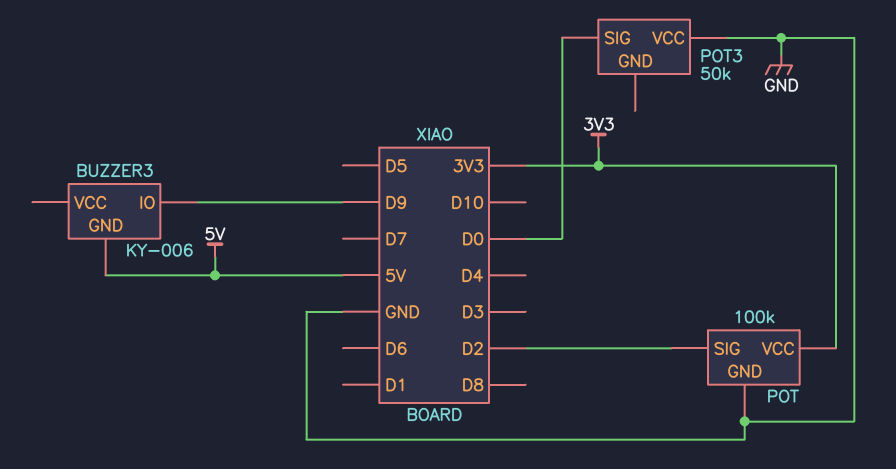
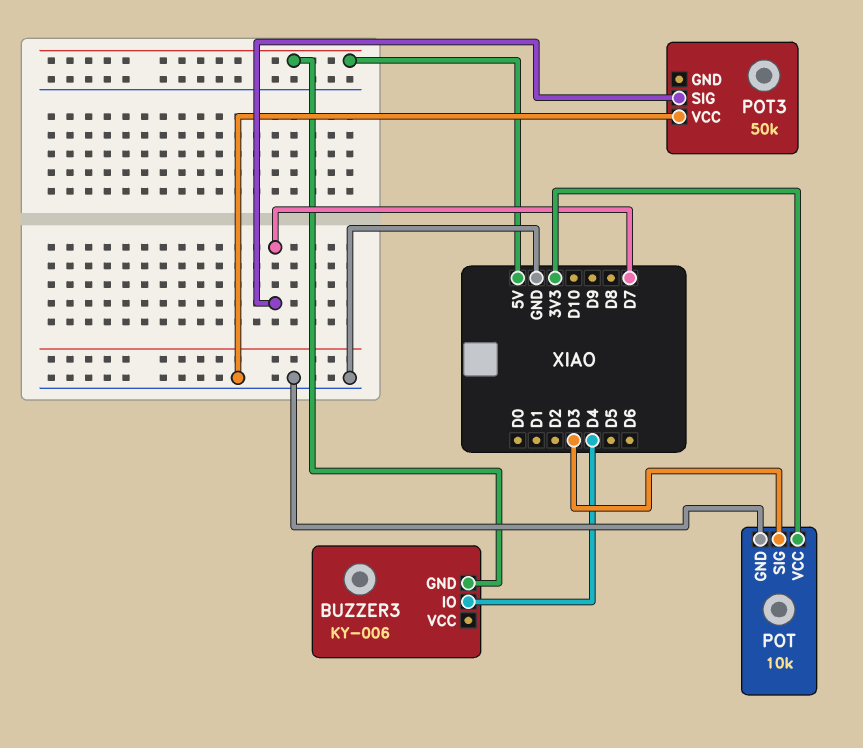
BUZZER3 pin IO: D9 -> D4
POT: 100k -> 10k
POT pin SIG: D2 -> D3
POT3 pin SIG: D0 -> D7

